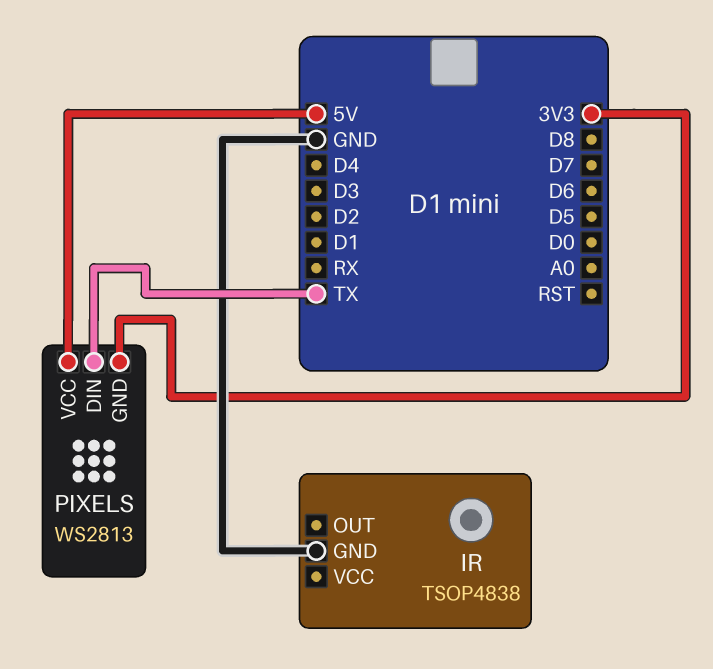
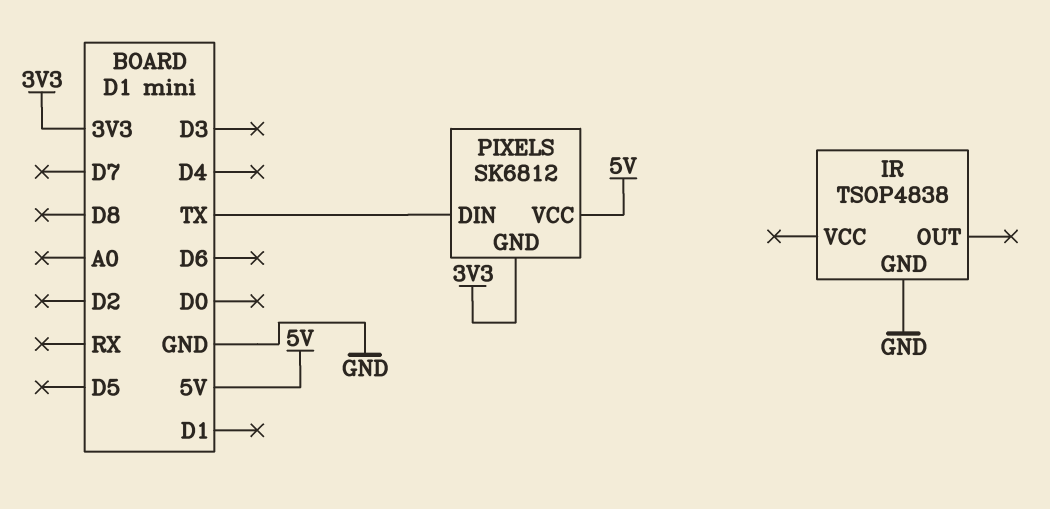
PIXELS: WS2813 -> SK6812

